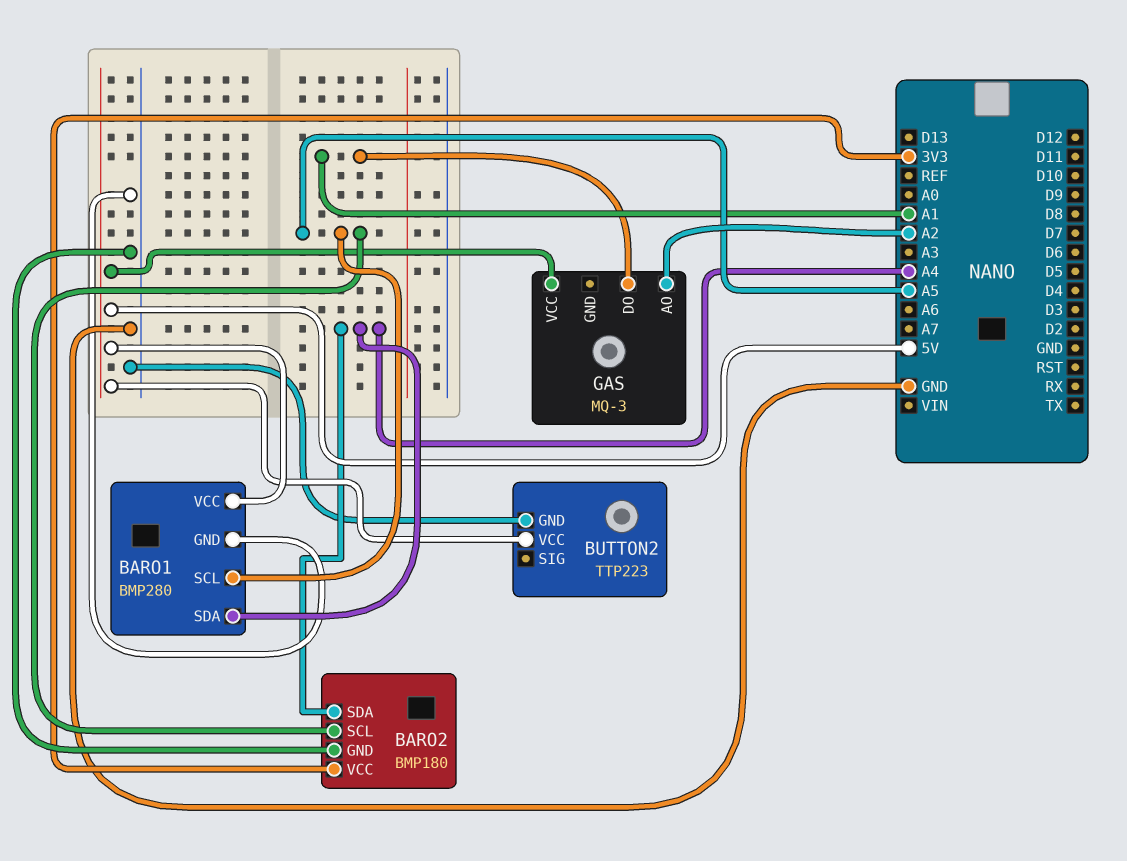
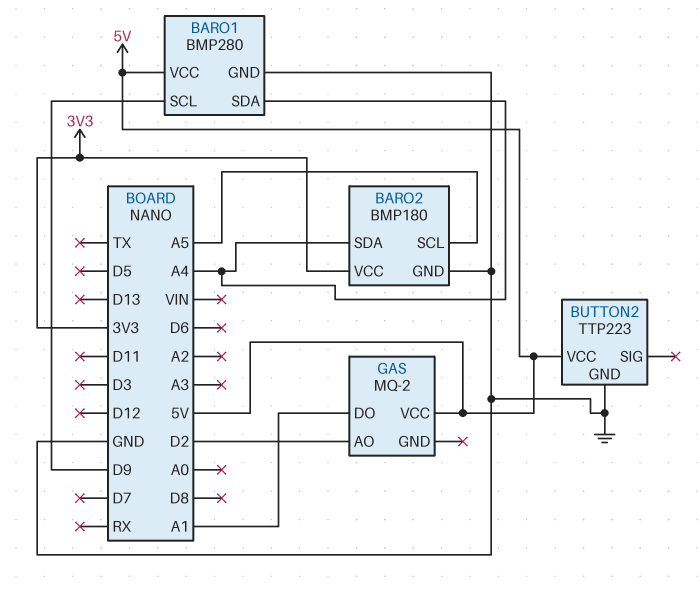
BARO1 pin SCL: A5 -> D9
GAS: MQ-3 -> MQ-2
GAS pin AO: A2 -> D2

